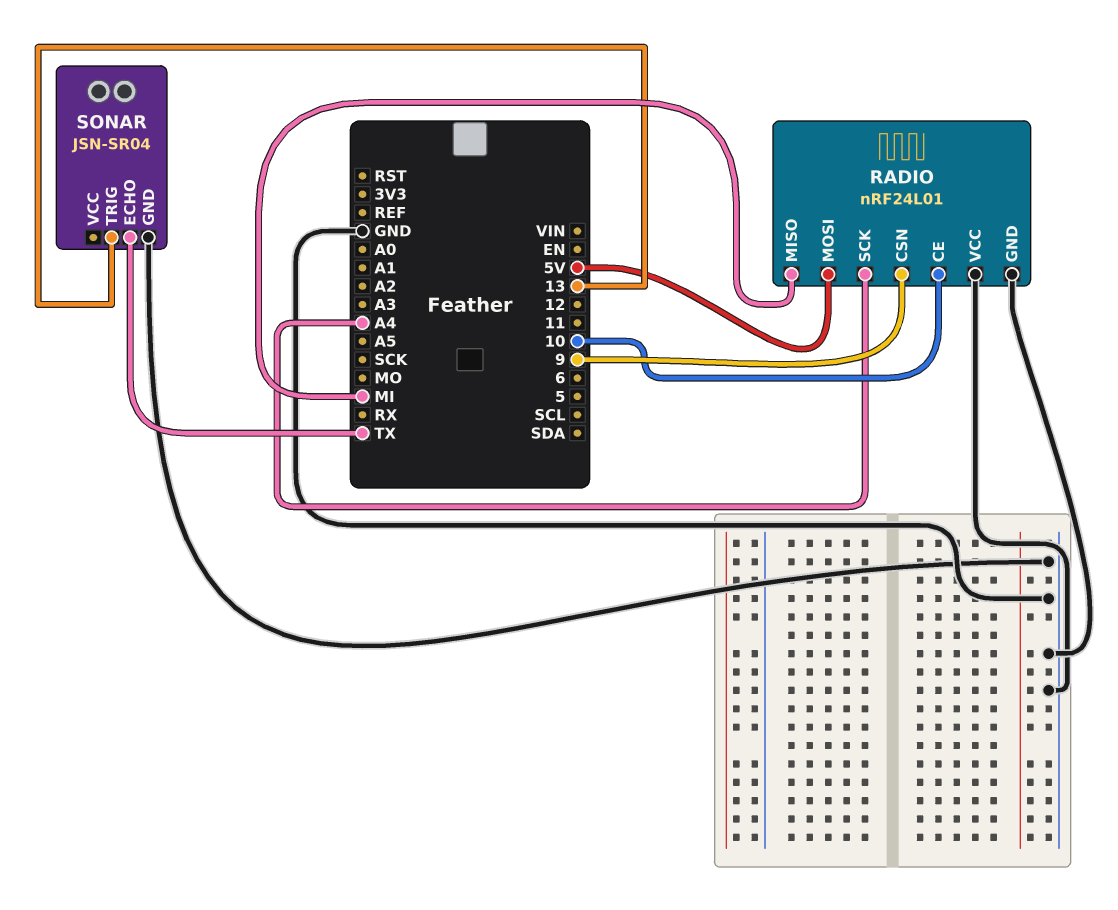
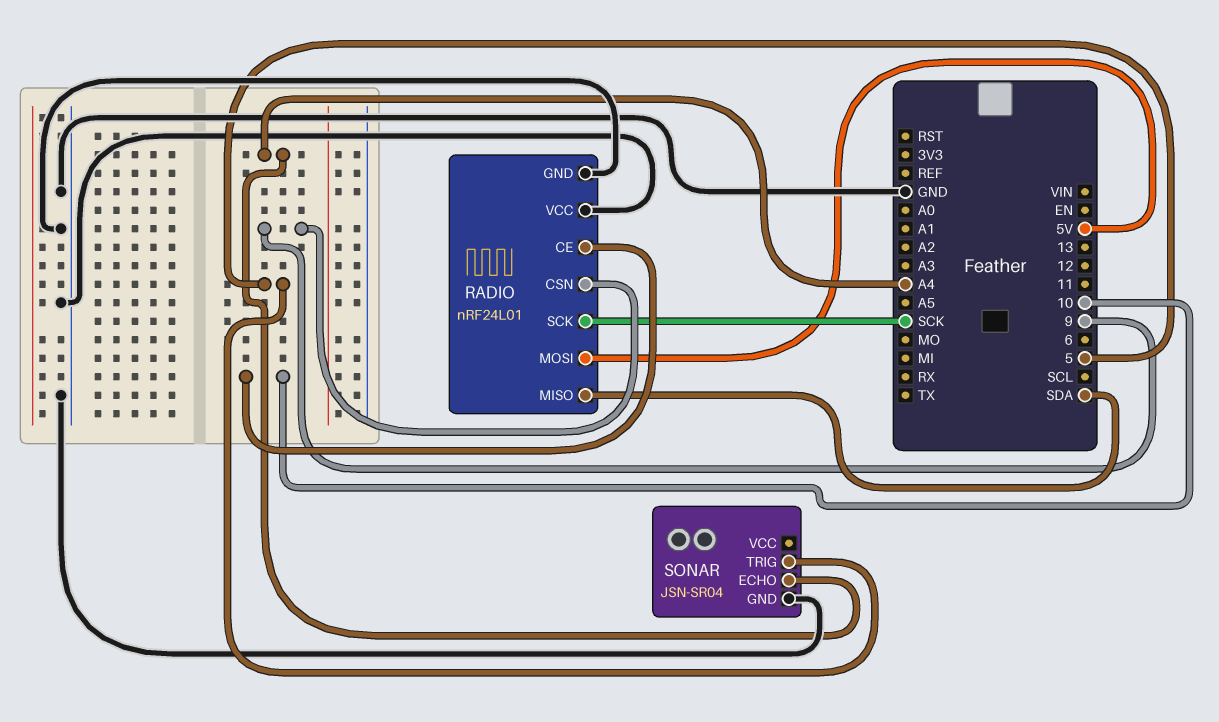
RADIO pin MISO: MI -> SDA
RADIO pin SCK: A4 -> SCK
SONAR pin ECHO: TX -> A4
SONAR pin TRIG: 13 -> 5

